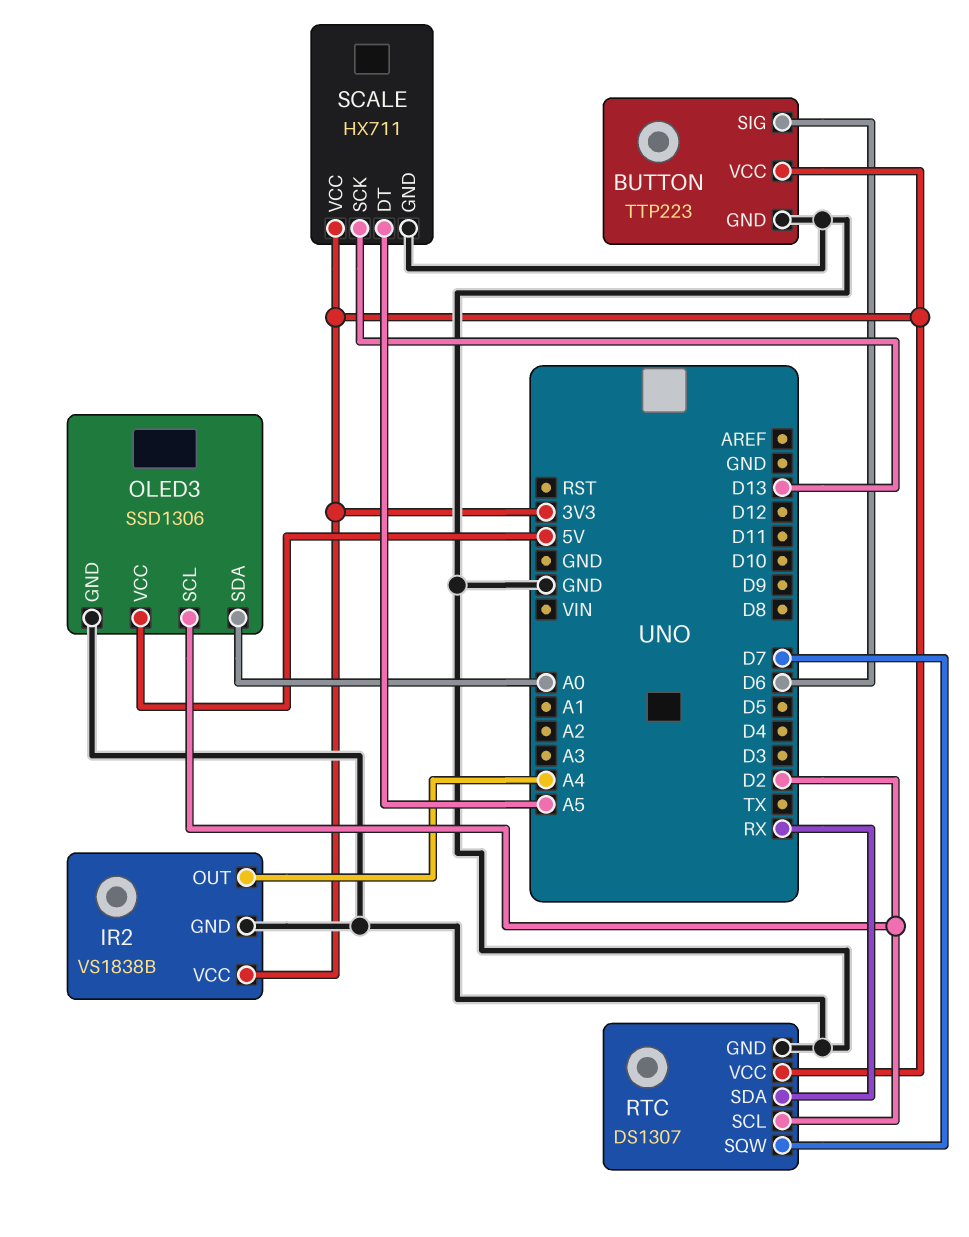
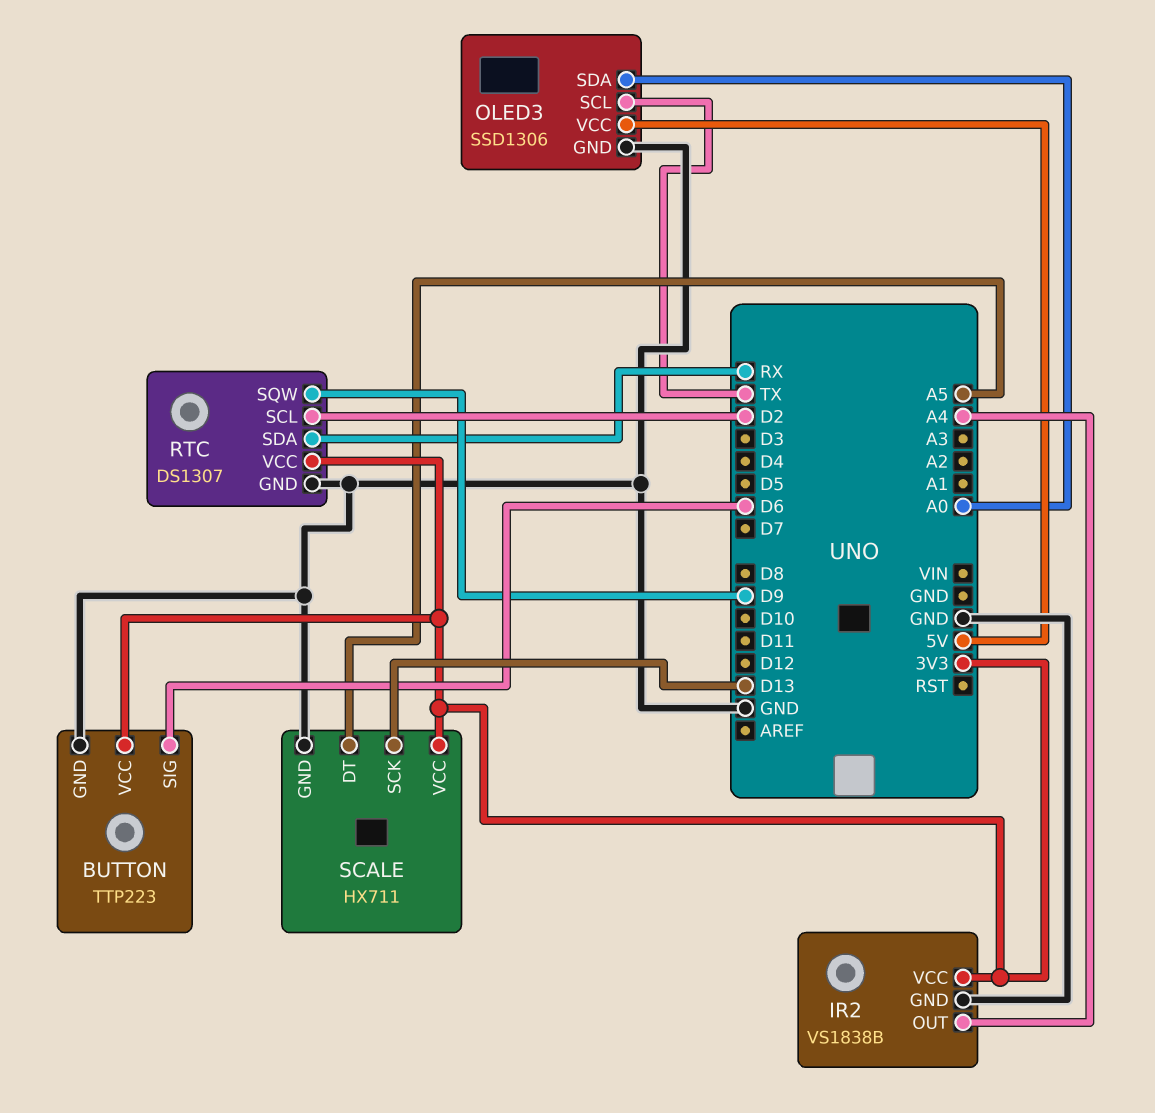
OLED3 pin SCL: D2 -> TX
RTC pin SQW: D7 -> D9

